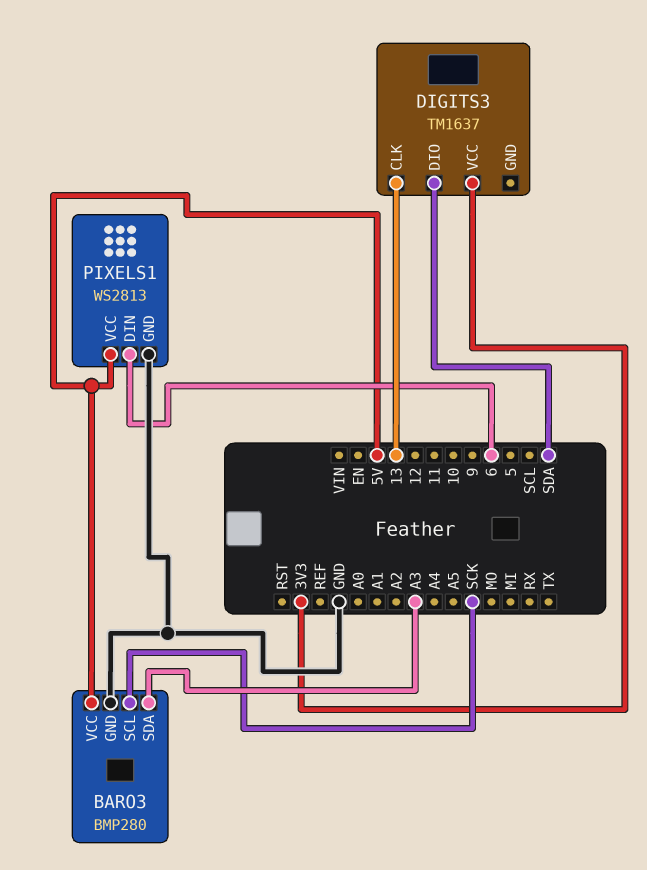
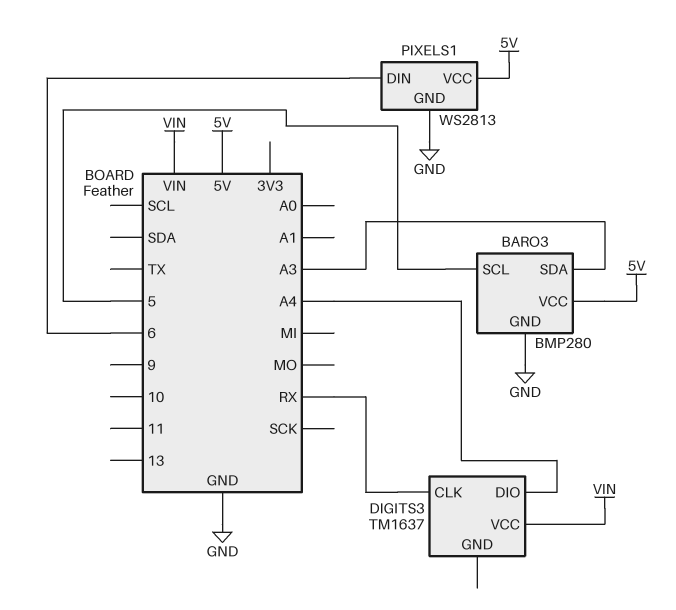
BARO3 pin SCL: SCK -> 5
DIGITS3 pin CLK: 13 -> RX
DIGITS3 pin DIO: SDA -> A4
DIGITS3 pin VCC: 3V3 -> VIN

